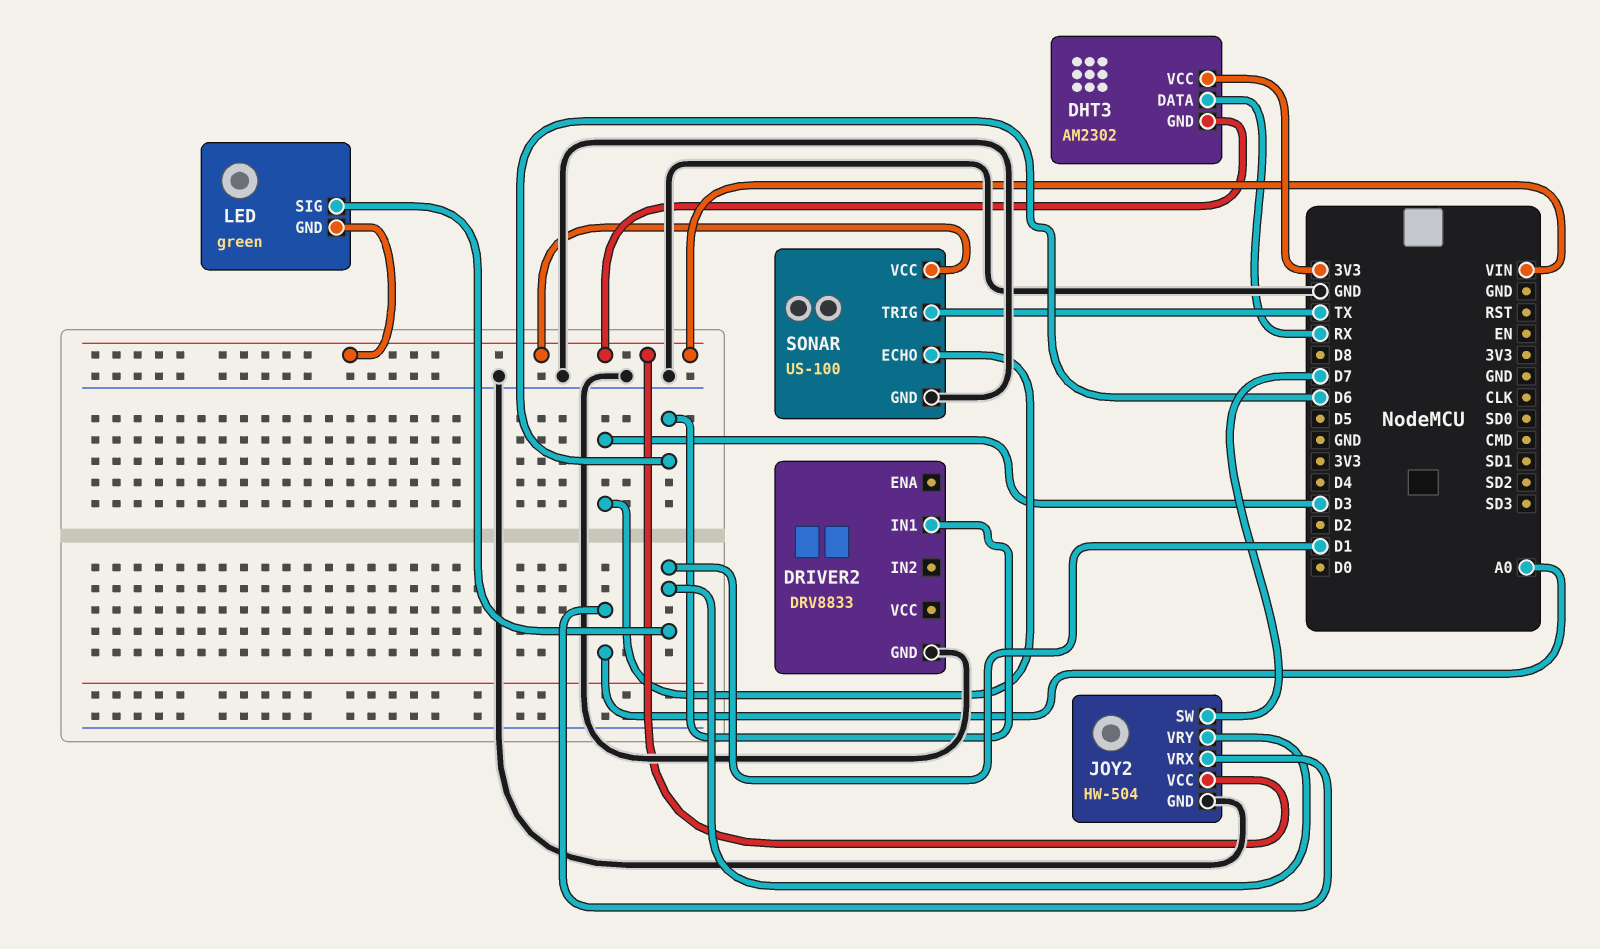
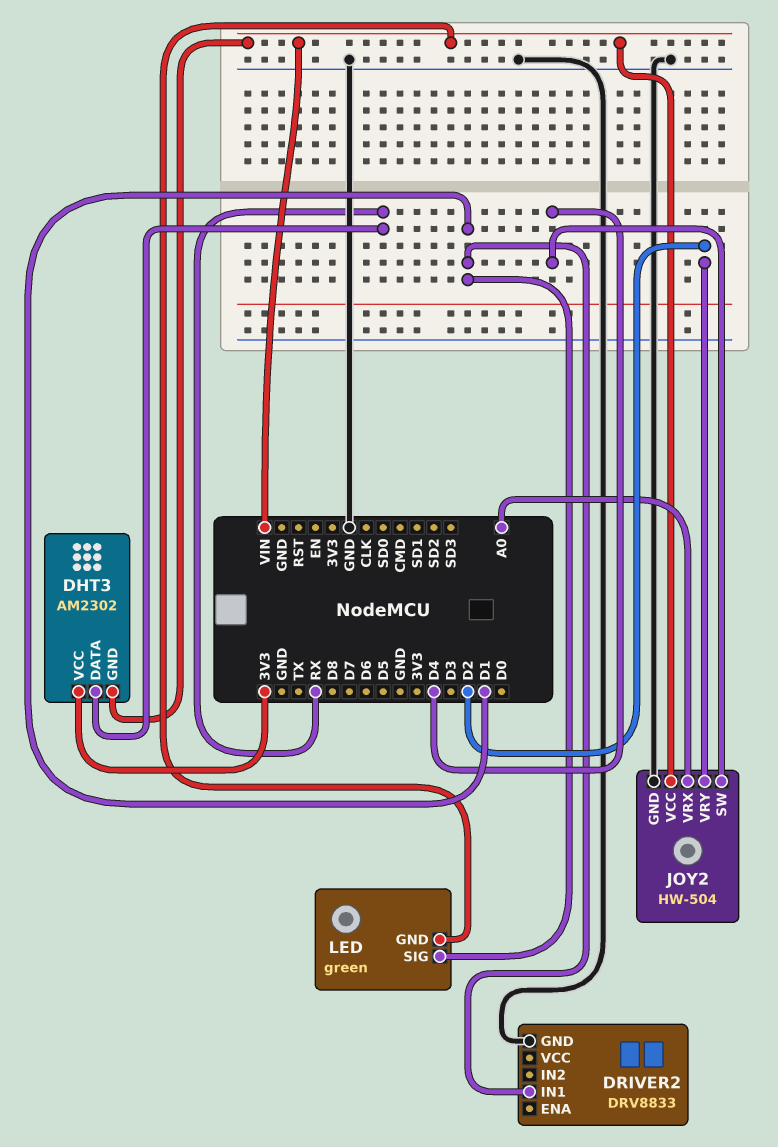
DRIVER2 pin IN1: D6 -> D1
JOY2 pin SW: D7 -> D4
JOY2 pin VRY: D1 -> D2
SONAR: US-100 -> none
SONAR pin ECHO: D3 -> none
SONAR pin GND: GND -> none
SONAR pin TRIG: TX -> none
SONAR pin VCC: VIN -> none

